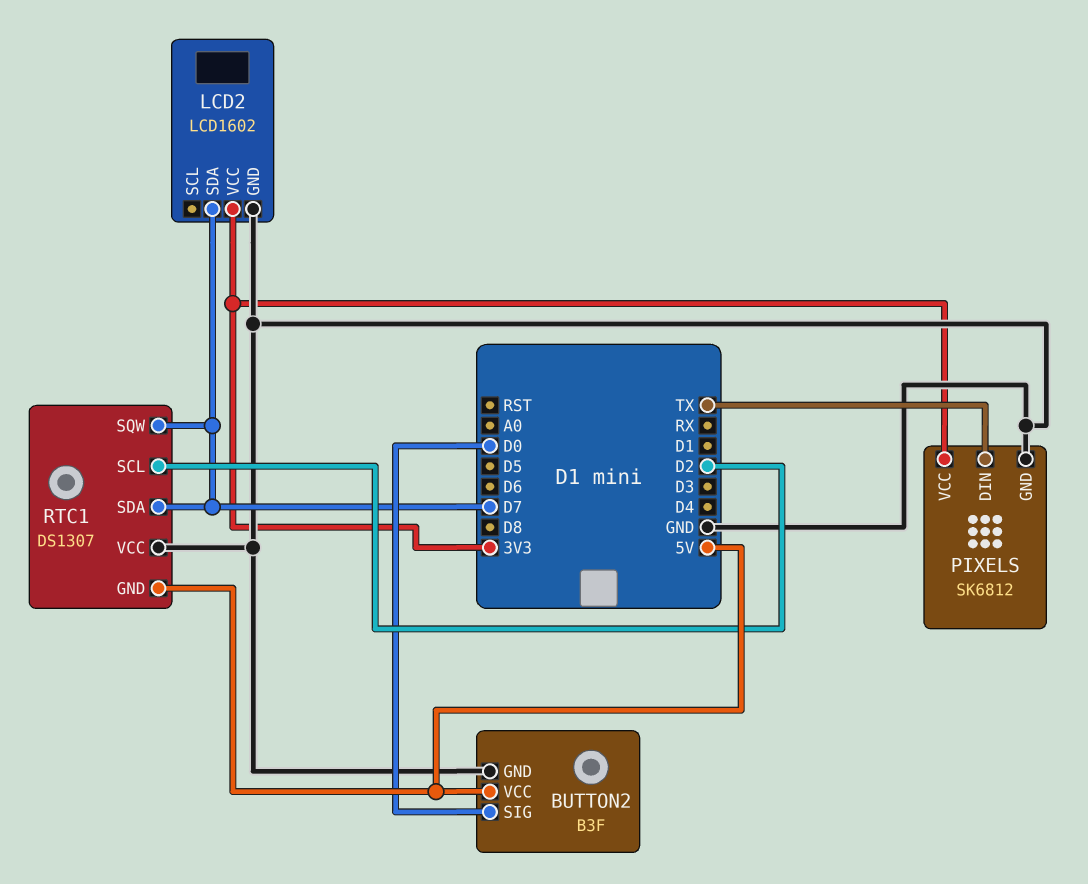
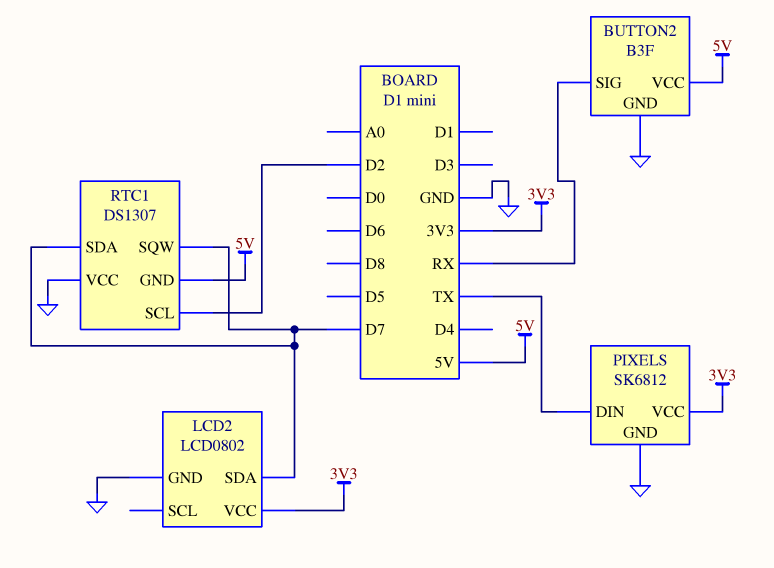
BUTTON2 pin SIG: D0 -> RX
LCD2: LCD1602 -> LCD0802

